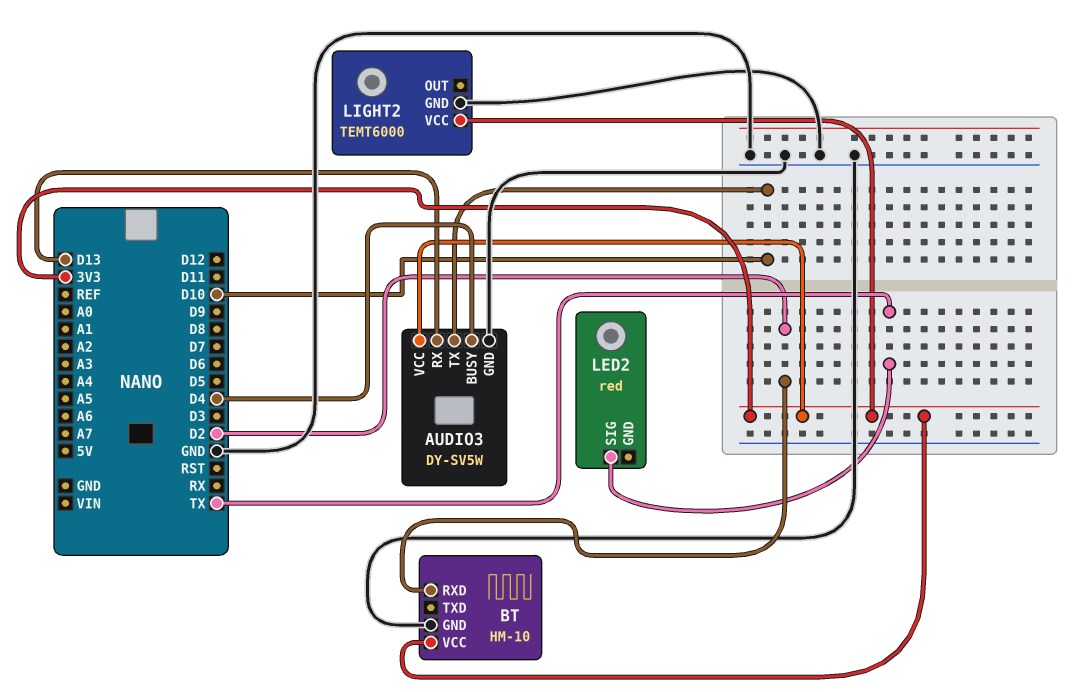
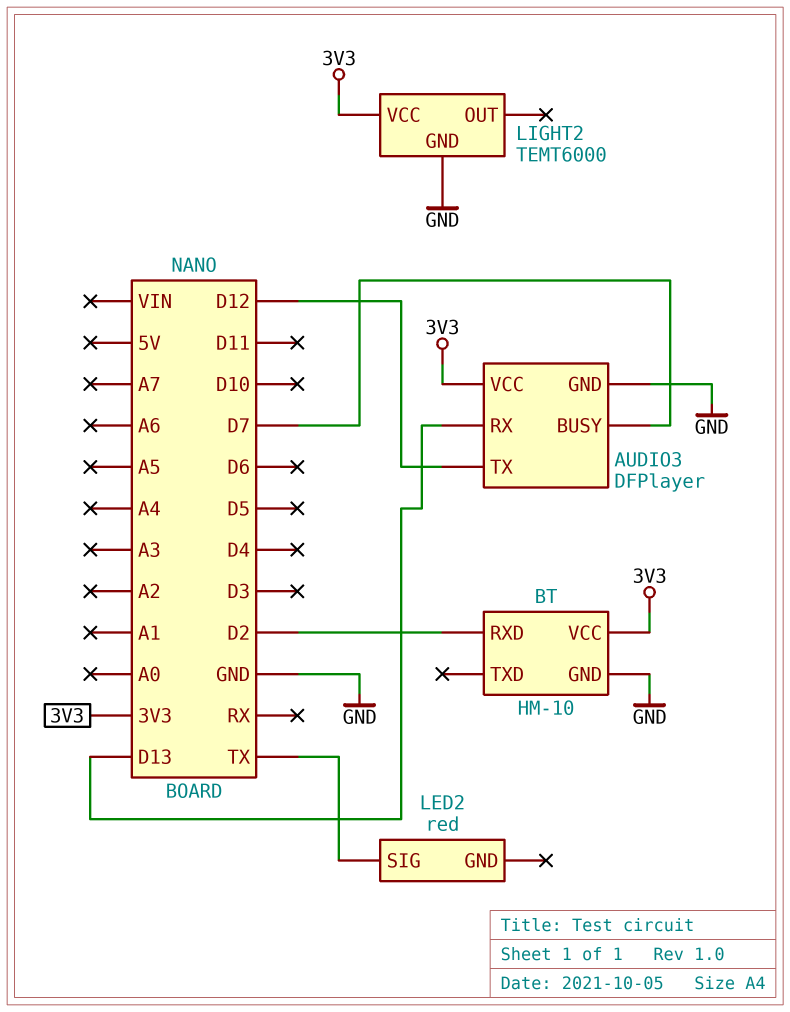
AUDIO3: DY-SV5W -> DFPlayer
AUDIO3 pin BUSY: D4 -> D7
AUDIO3 pin TX: D10 -> D12

